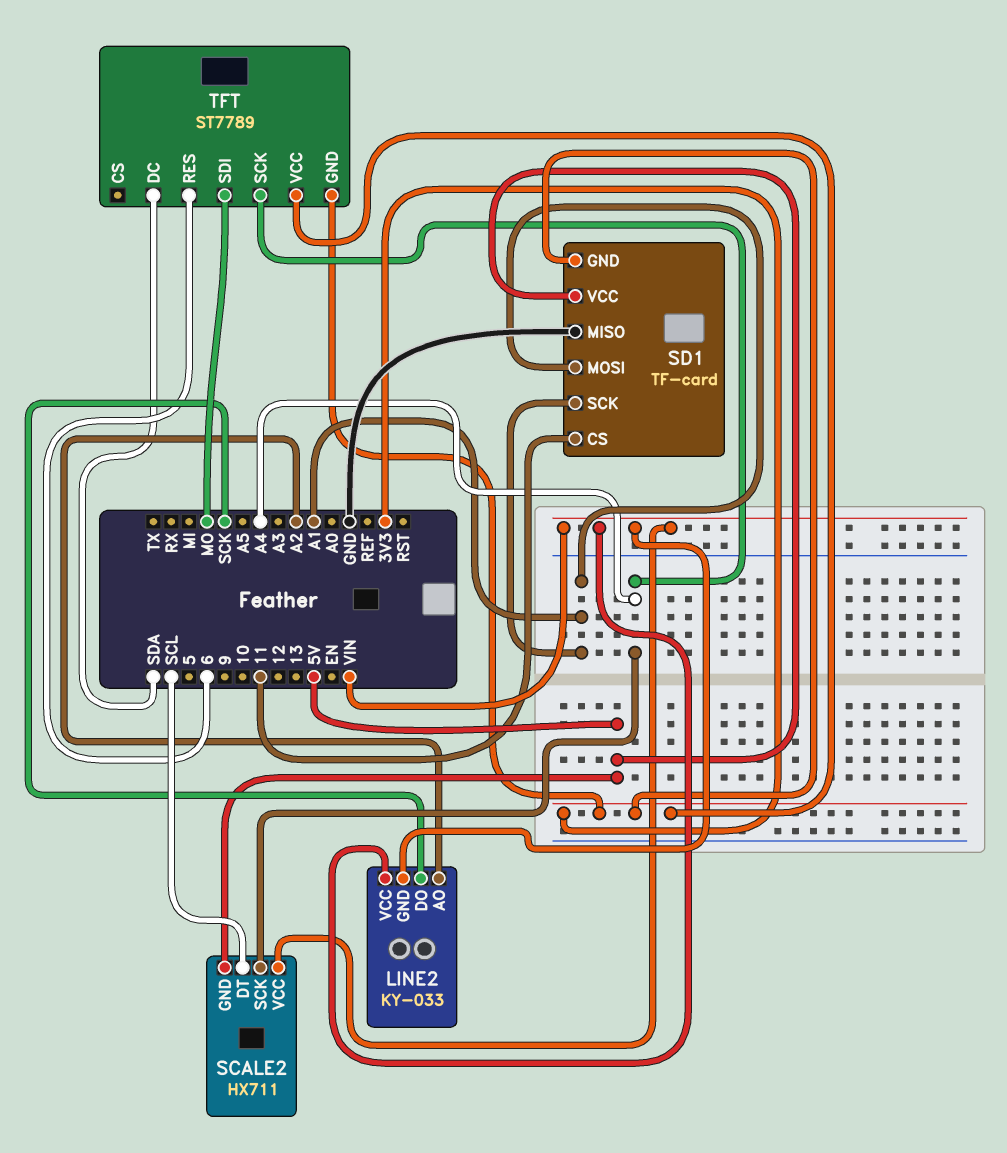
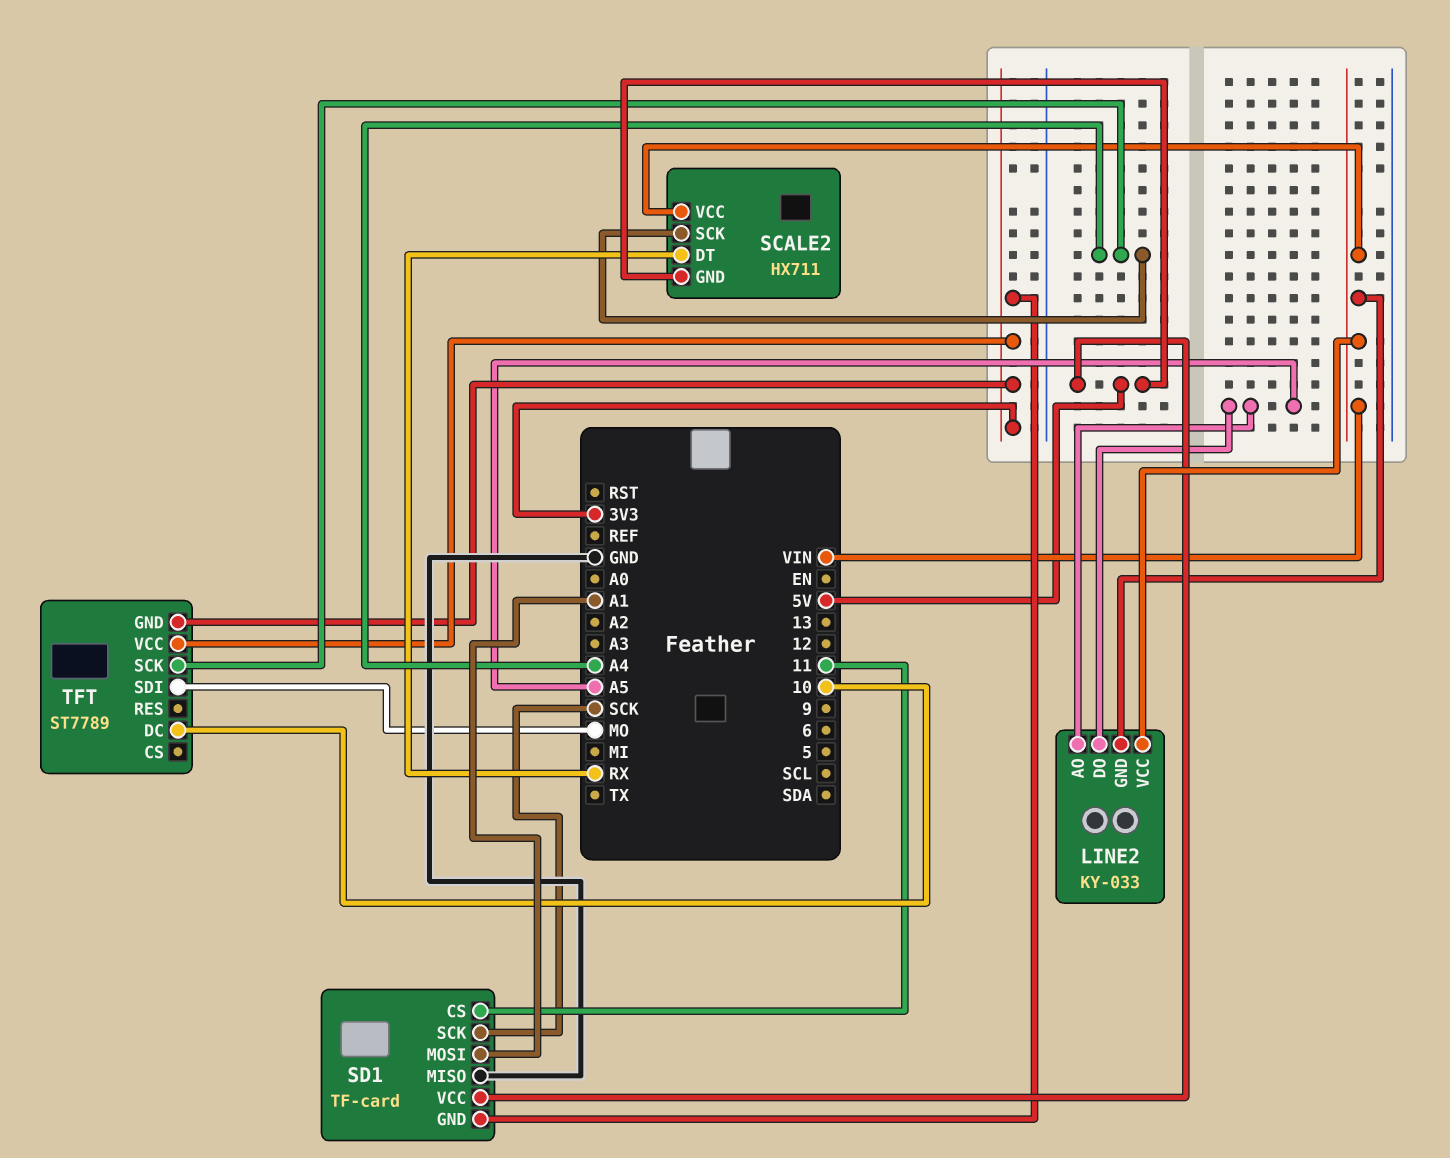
LINE2 pin AO: A2 -> A5
LINE2 pin DO: SCK -> A5
SCALE2 pin DT: SCL -> RX
SD1 pin SCK: A1 -> SCK
TFT pin DC: SDA -> 10
TFT pin RES: 6 -> none

